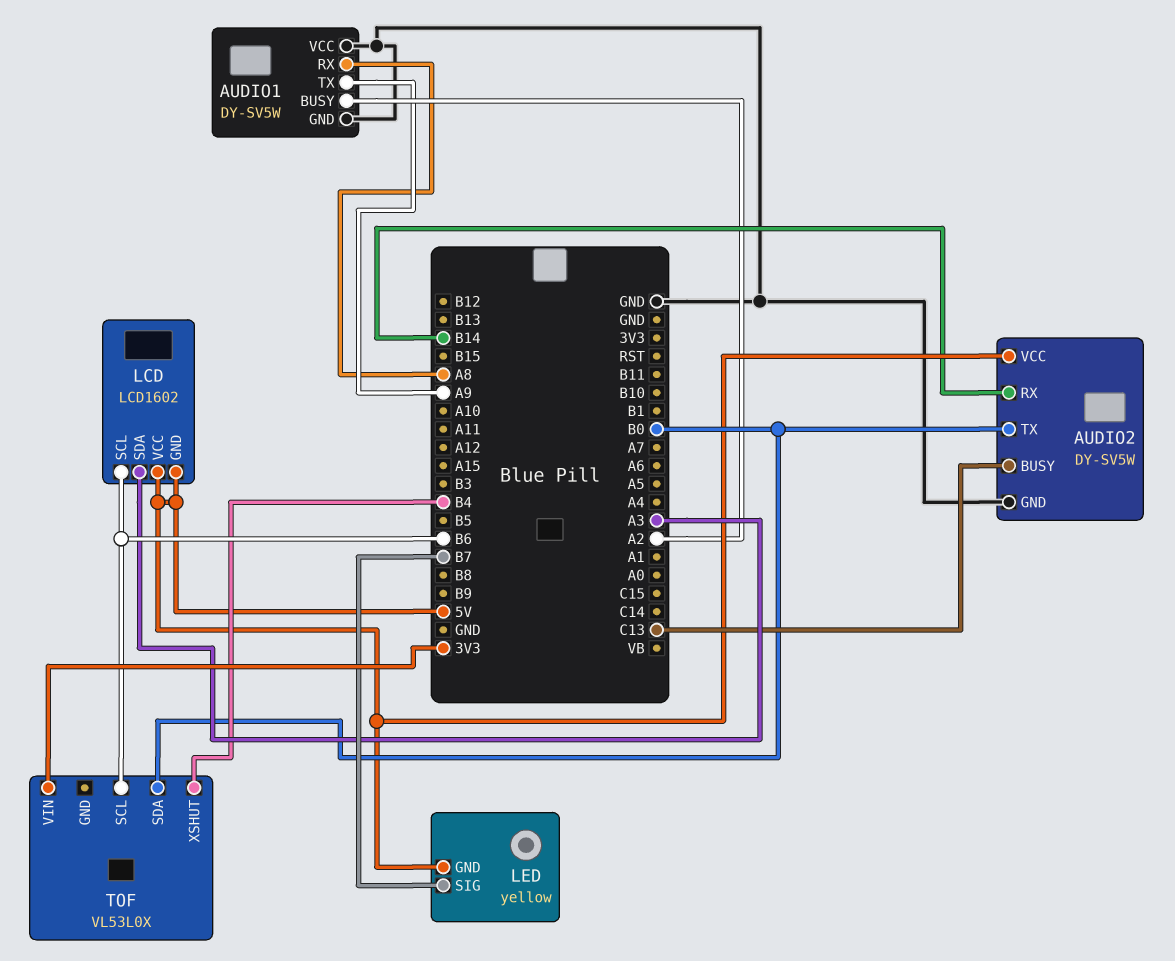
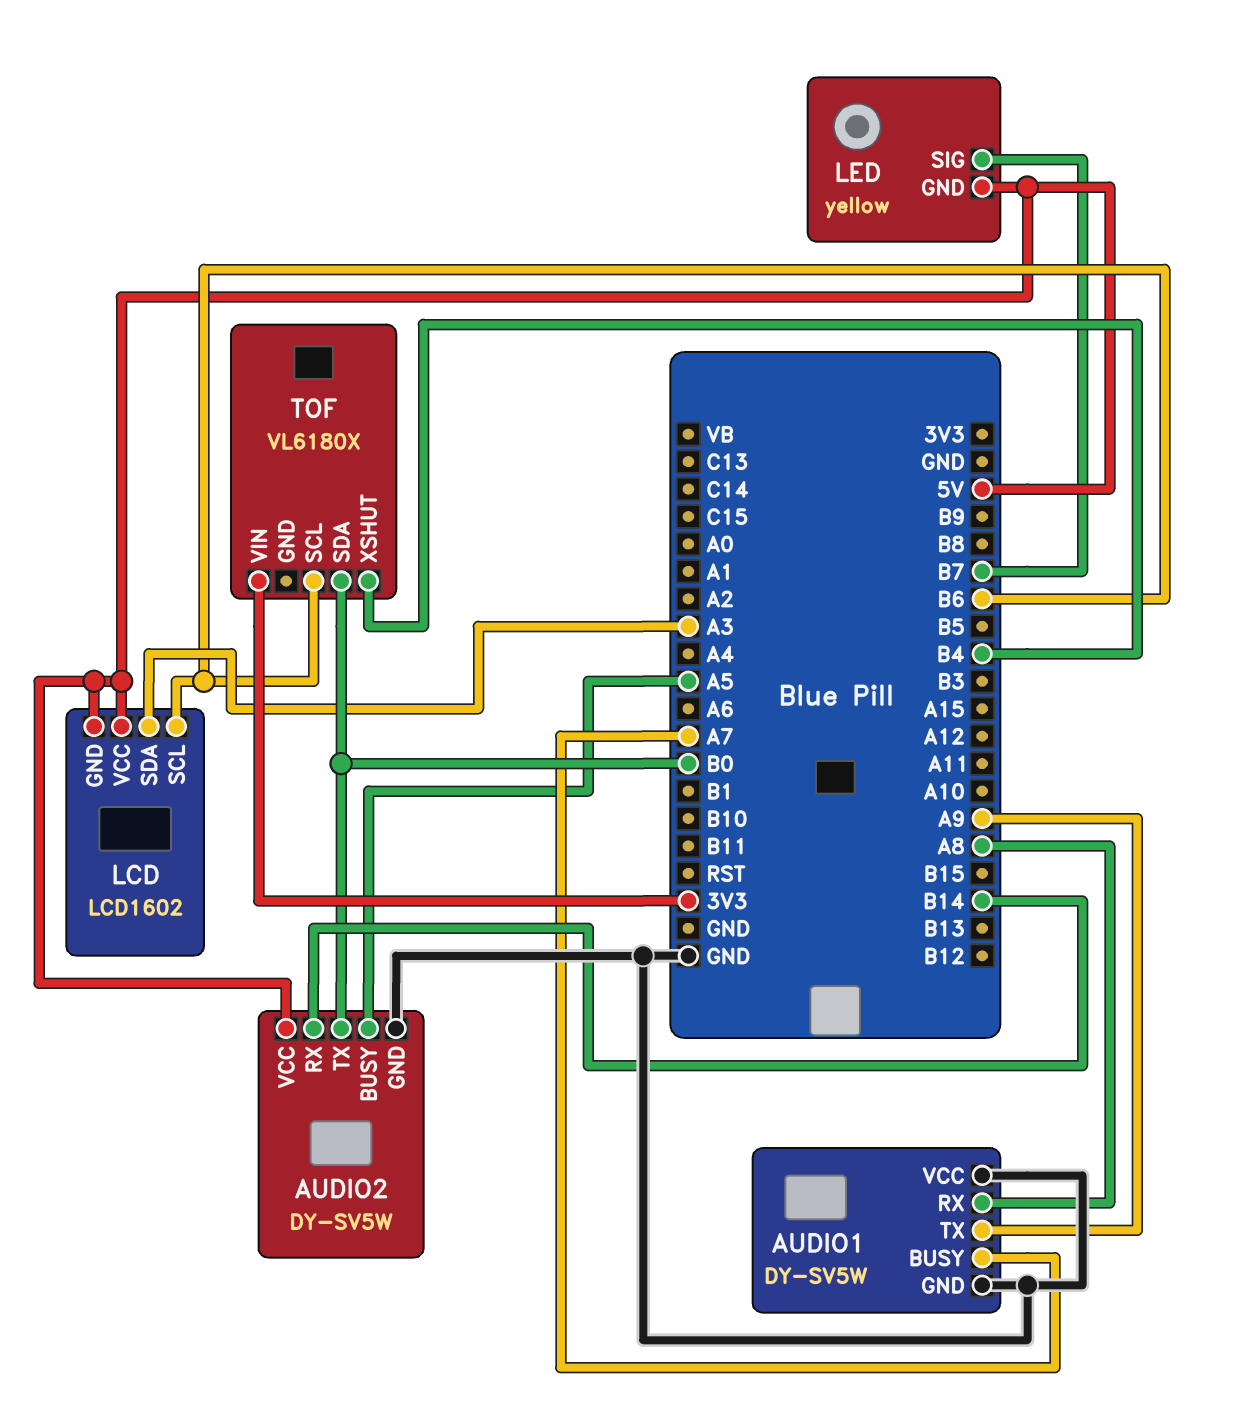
AUDIO1 pin BUSY: A2 -> A7
AUDIO2 pin BUSY: C13 -> A5
TOF: VL53L0X -> VL6180X

